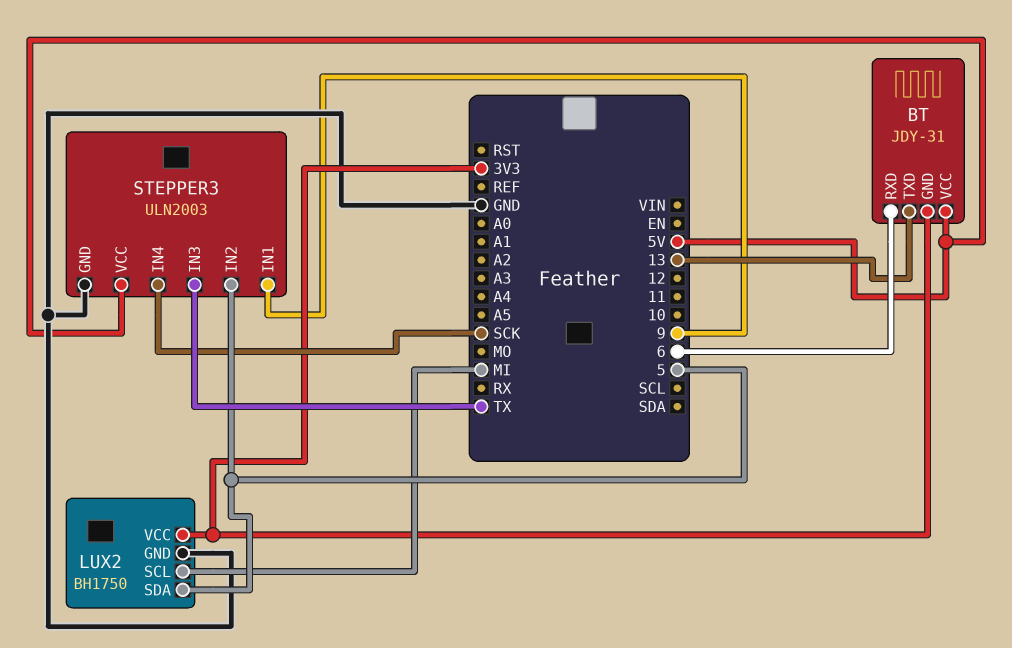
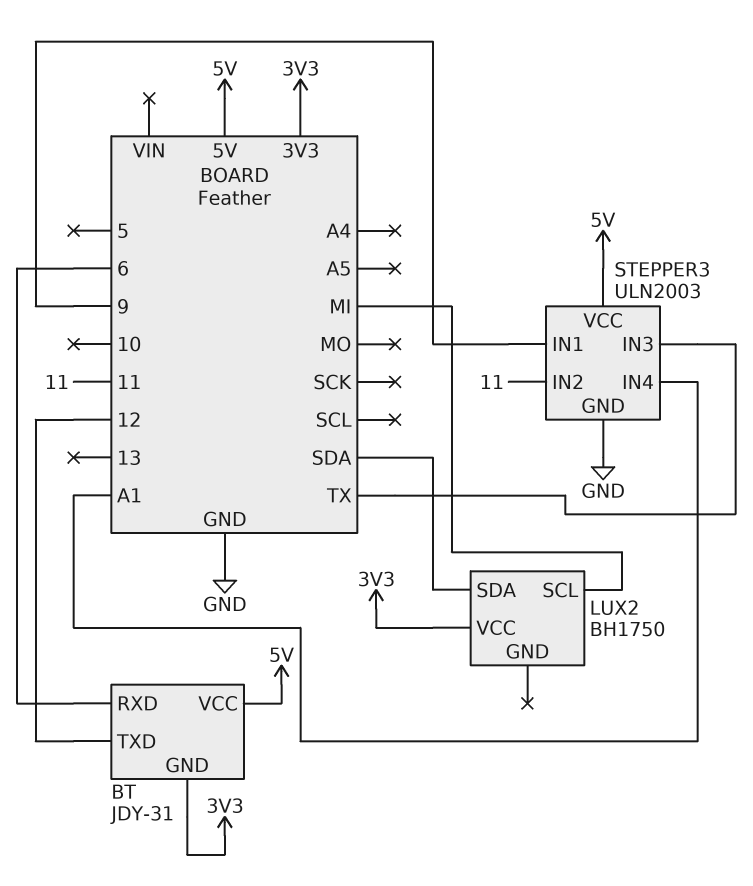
BT pin TXD: 13 -> 12
LUX2 pin GND: GND -> none
LUX2 pin SDA: 5 -> SDA
STEPPER3 pin IN2: 5 -> 11
STEPPER3 pin IN4: SCK -> A1

